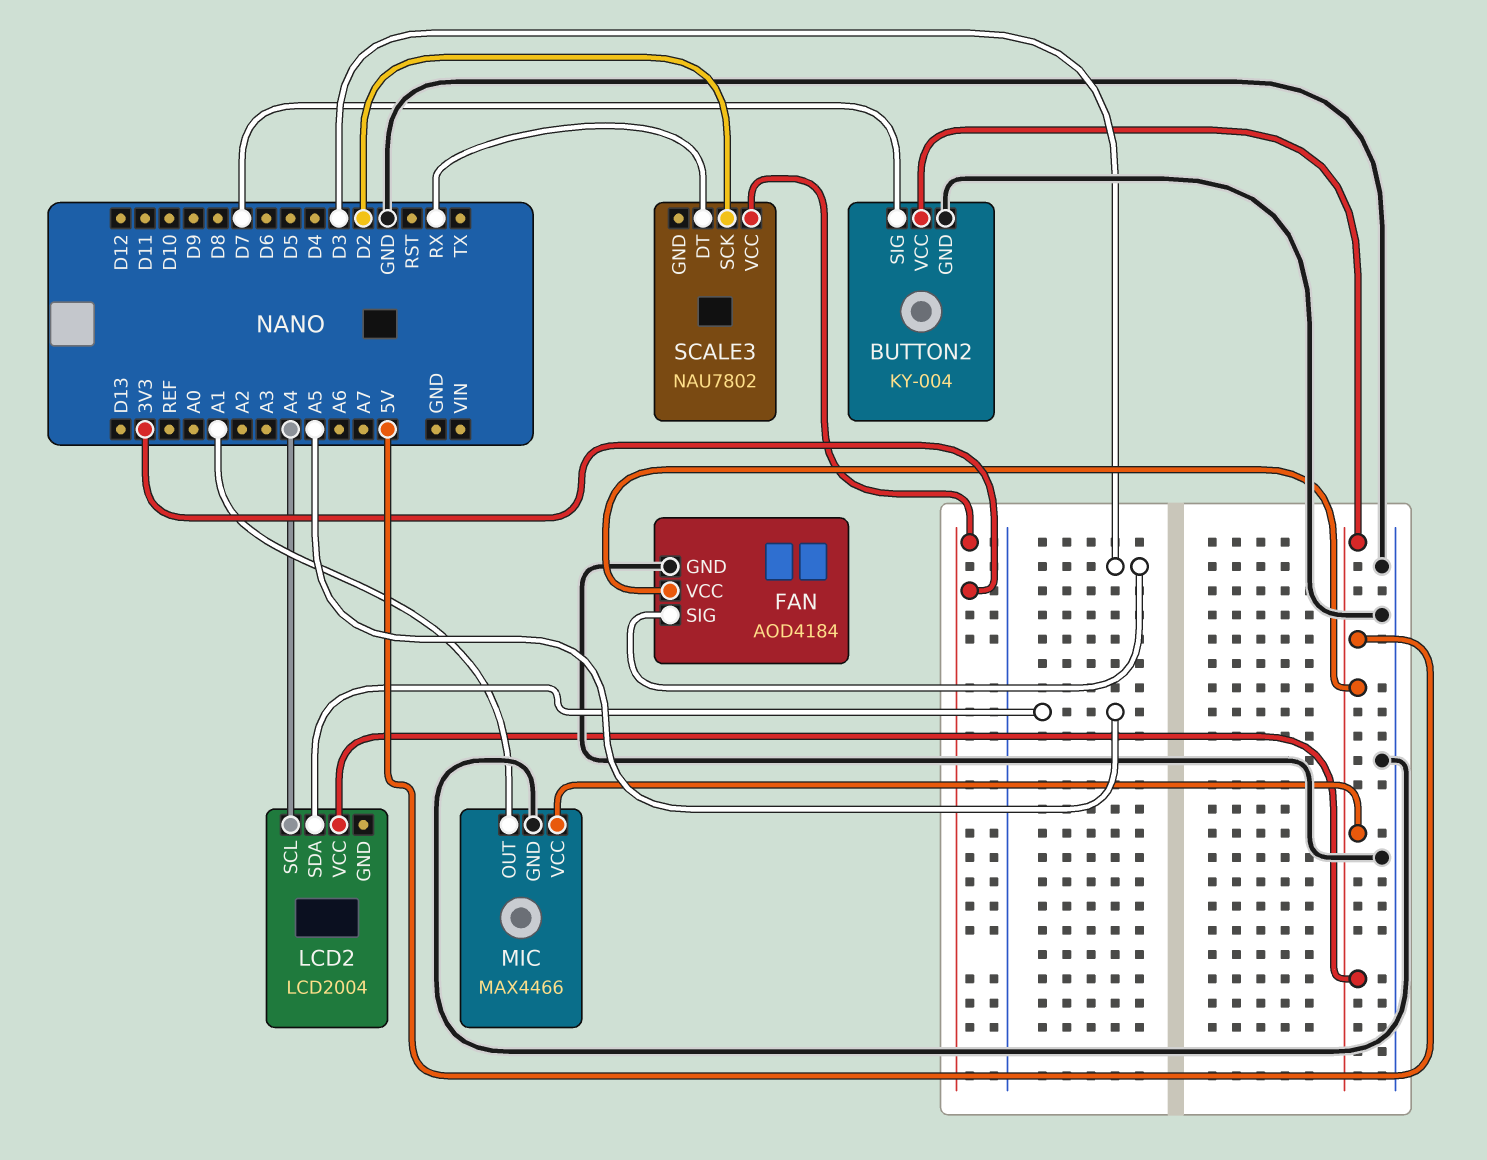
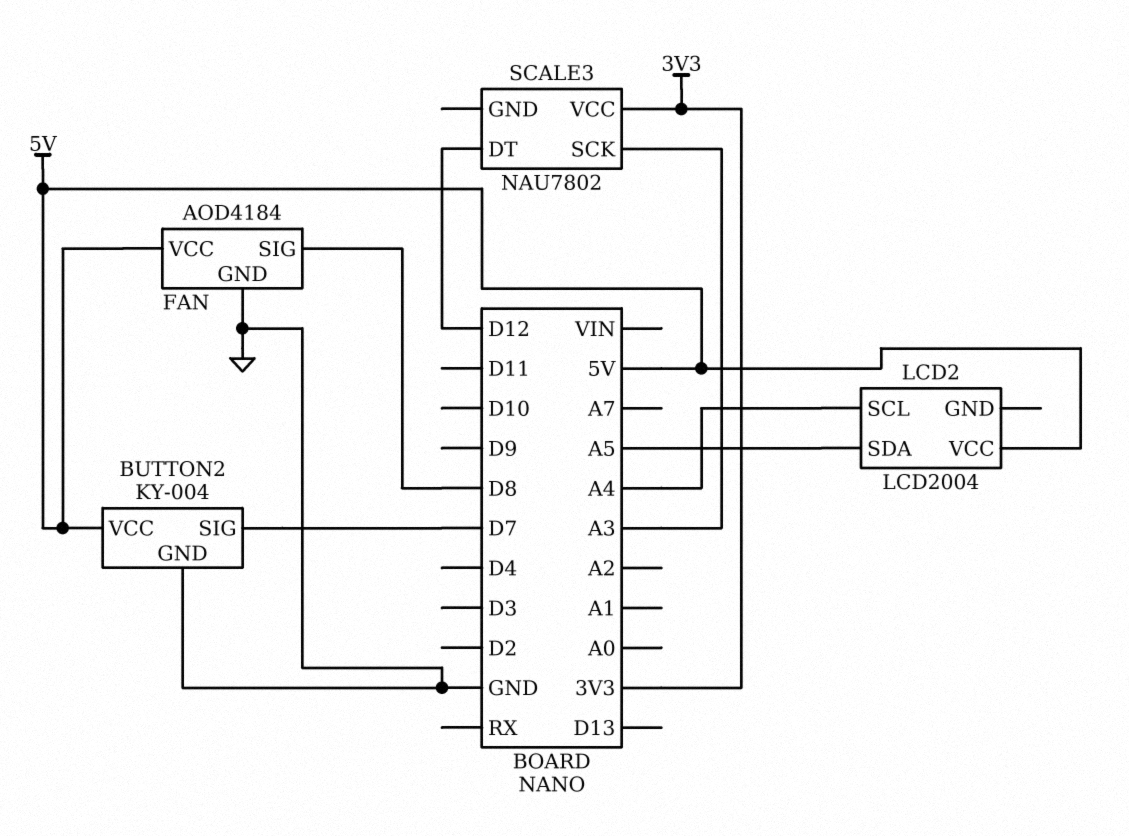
FAN pin SIG: D3 -> D8
MIC: MAX4466 -> none
MIC pin GND: GND -> none
MIC pin OUT: A1 -> none
MIC pin VCC: 5V -> none
SCALE3 pin DT: RX -> D12
SCALE3 pin SCK: D2 -> A3

